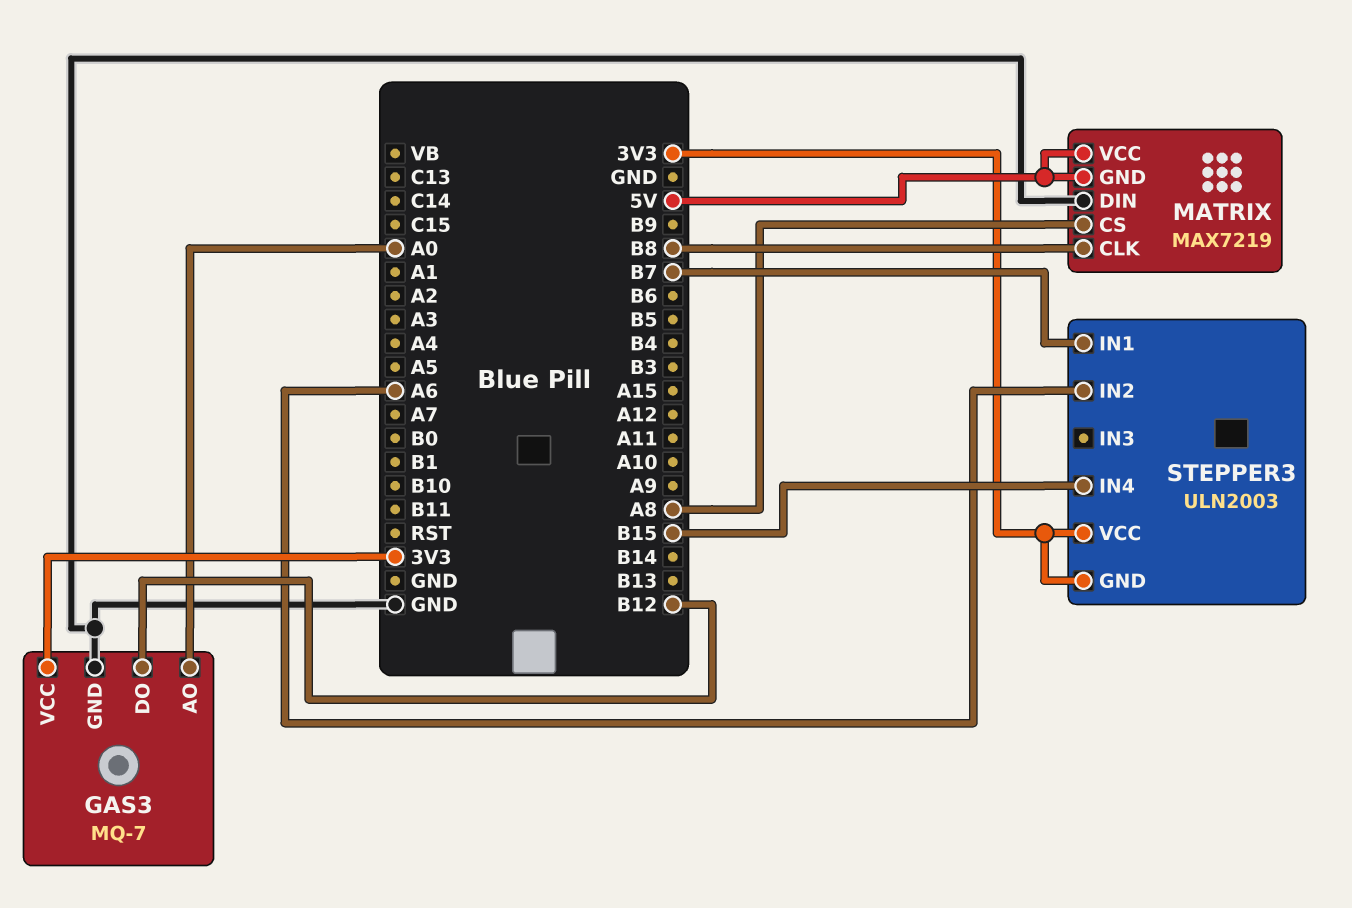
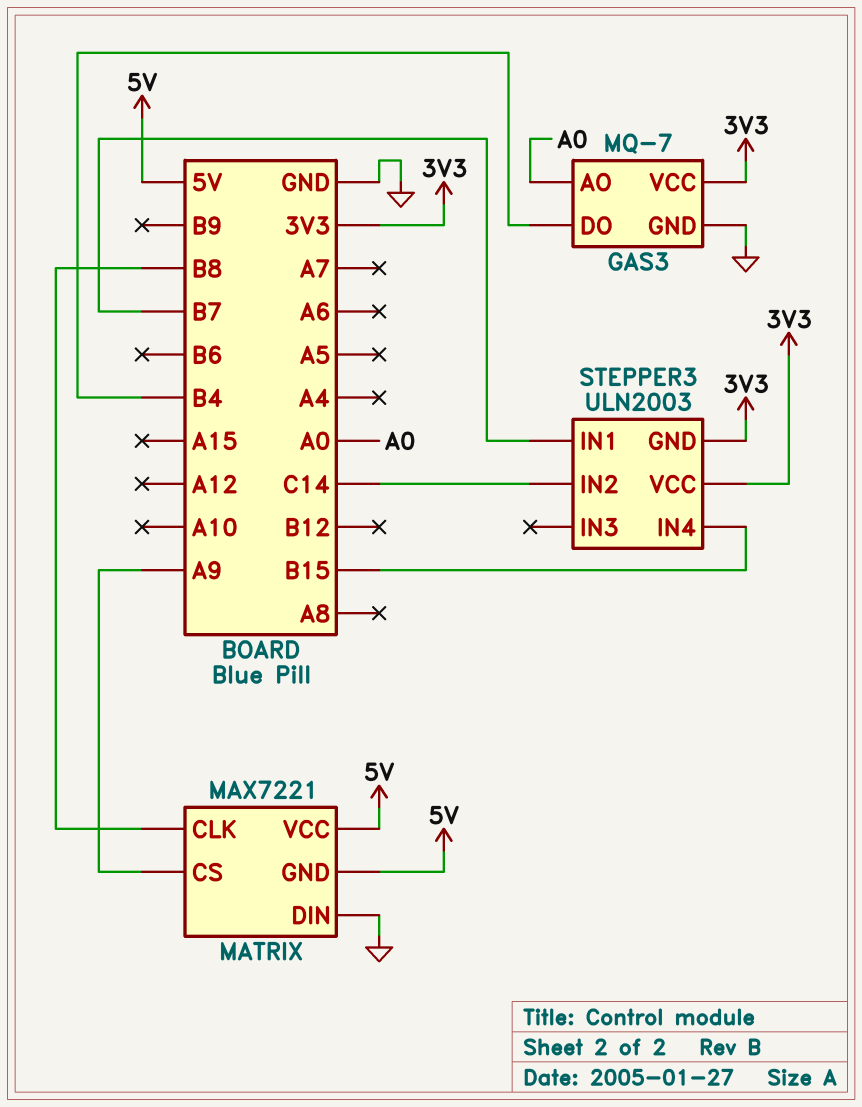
GAS3 pin DO: B12 -> B4
MATRIX: MAX7219 -> MAX7221
MATRIX pin CS: A8 -> A9
STEPPER3 pin IN2: A6 -> C14

